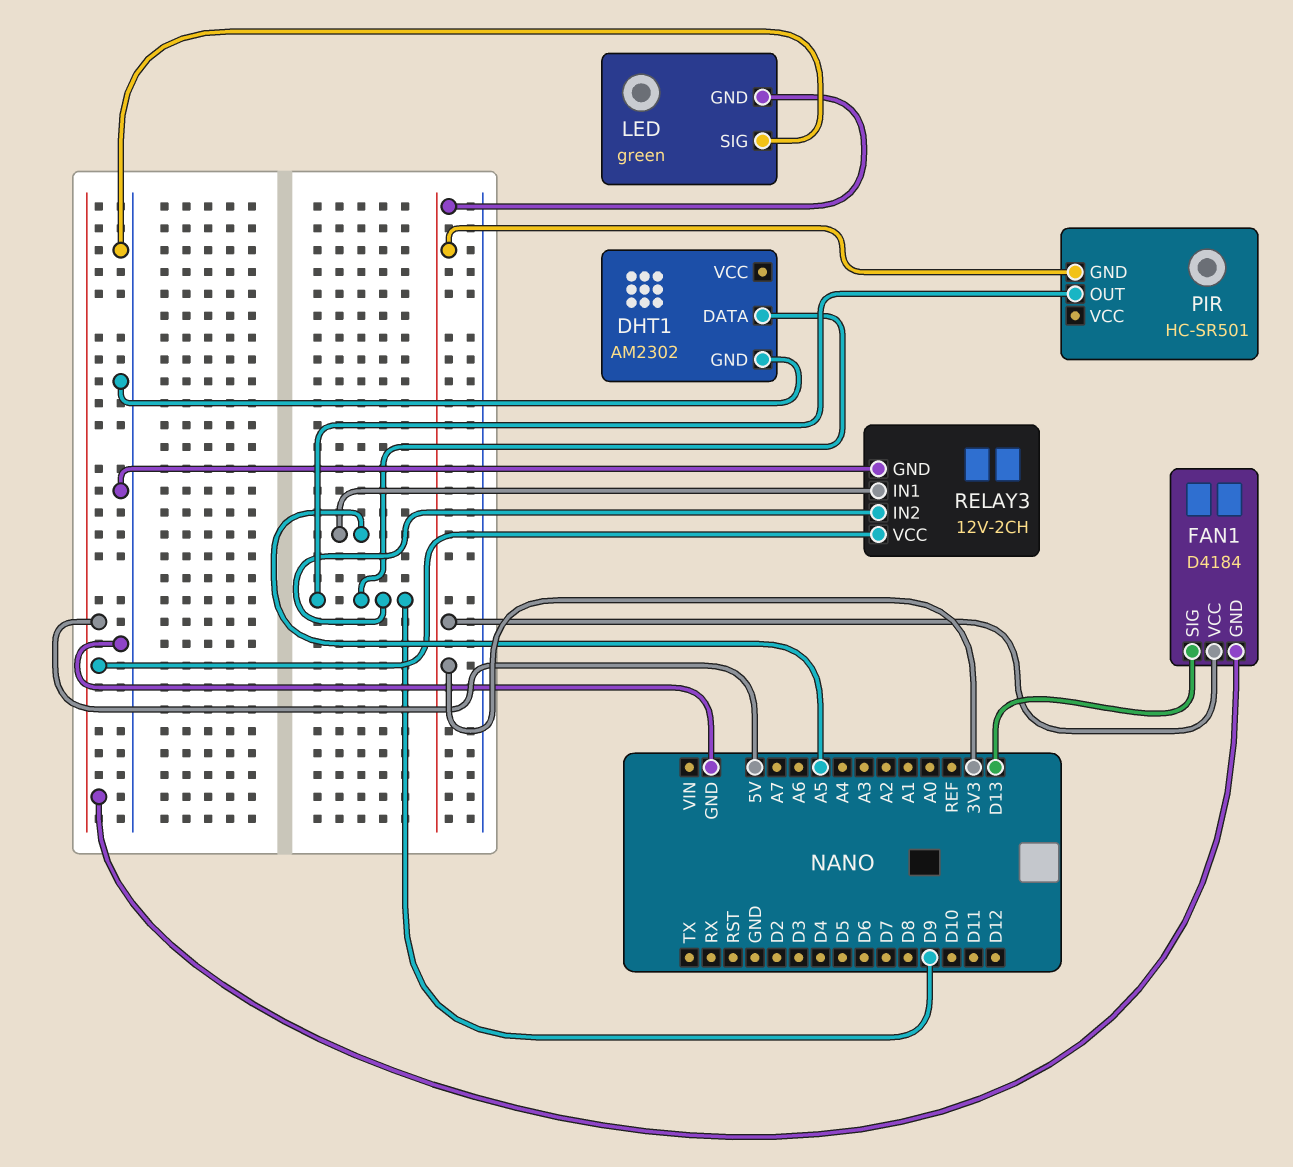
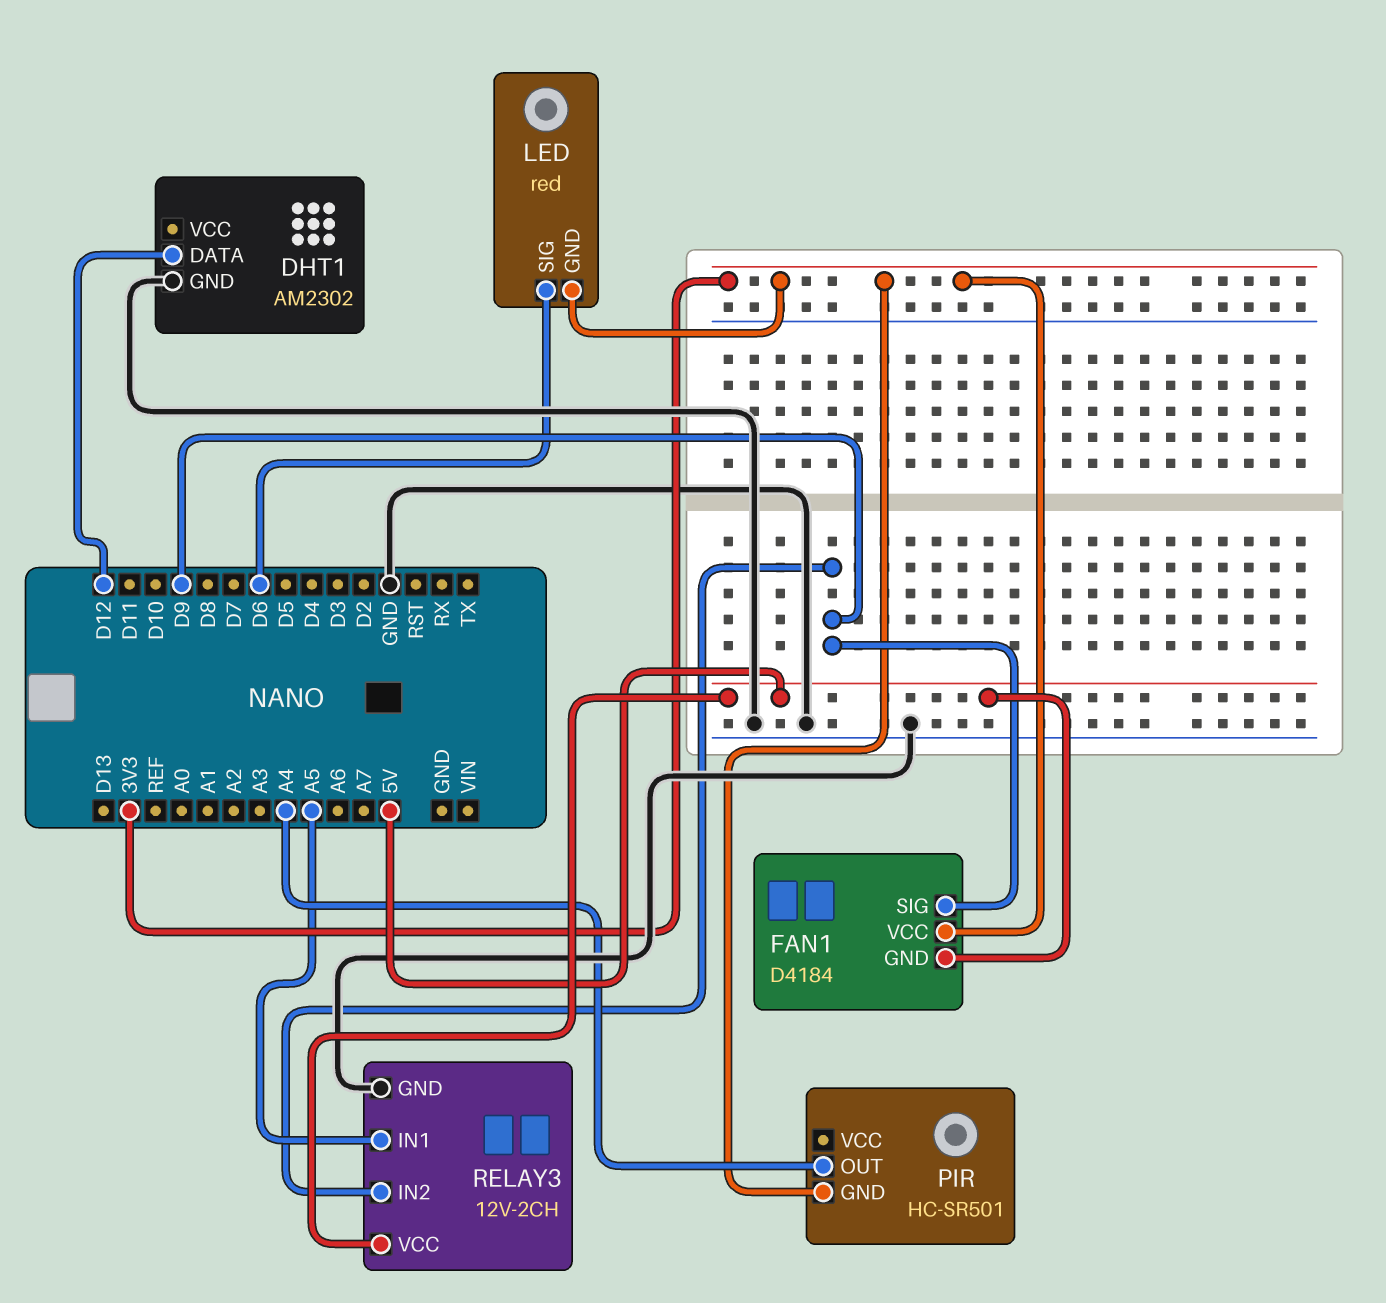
DHT1 pin DATA: D9 -> D12
FAN1 pin SIG: D13 -> D9
LED: green -> red
LED pin SIG: GND -> D6
PIR pin OUT: D9 -> A4

